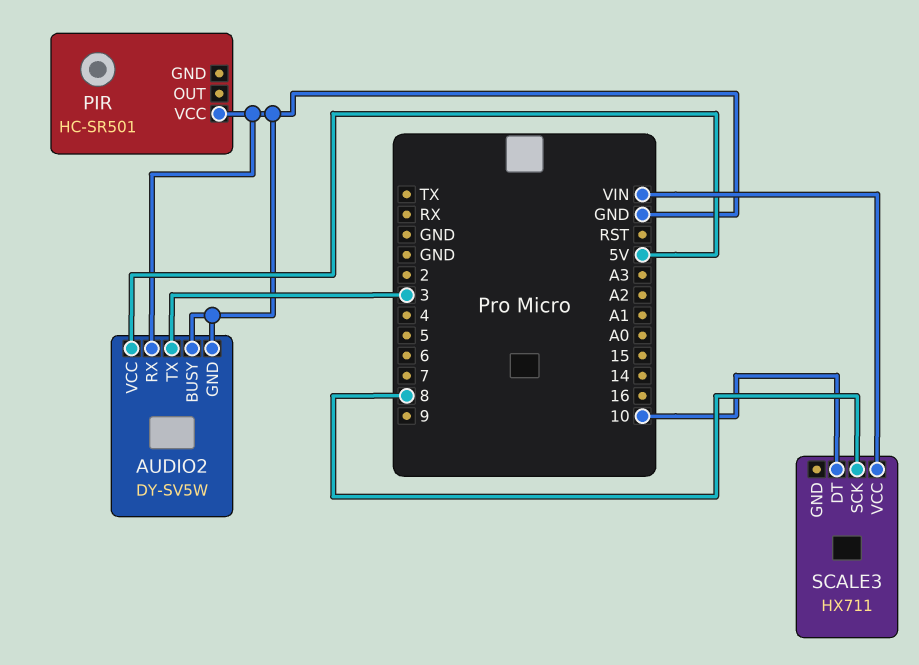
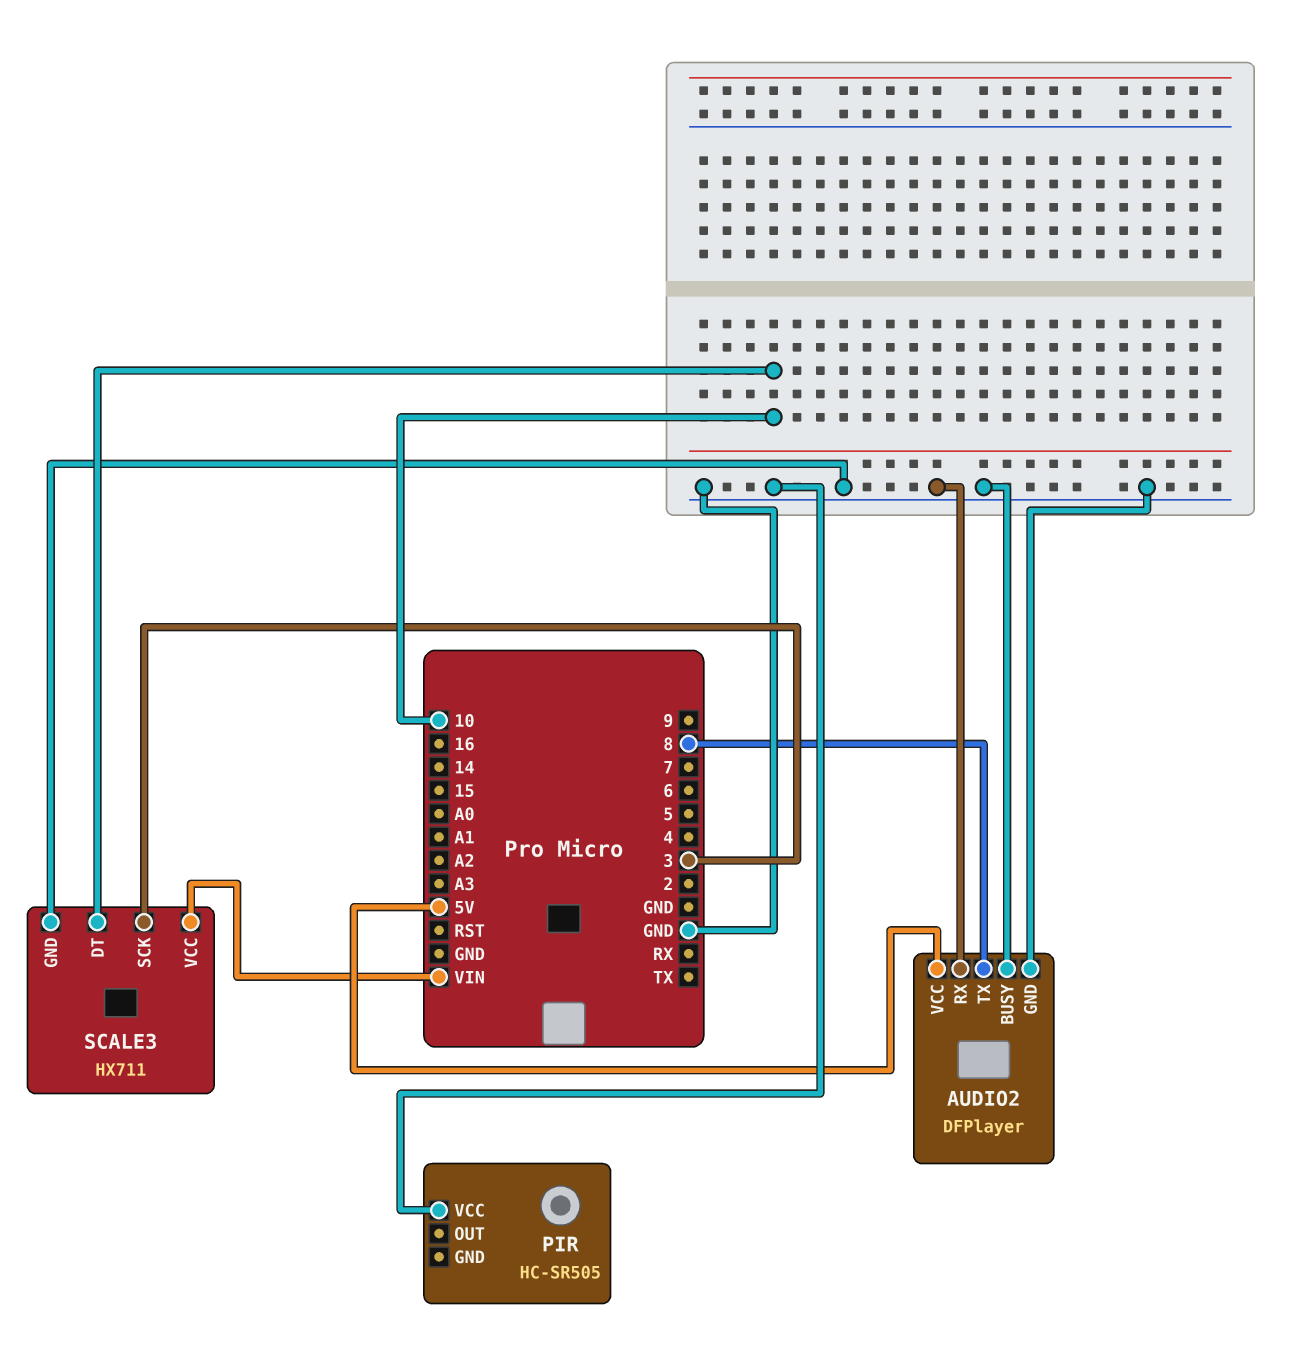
AUDIO2: DY-SV5W -> DFPlayer
AUDIO2 pin TX: 3 -> 8
PIR: HC-SR501 -> HC-SR505
SCALE3 pin GND: none -> GND
SCALE3 pin SCK: 8 -> 3

